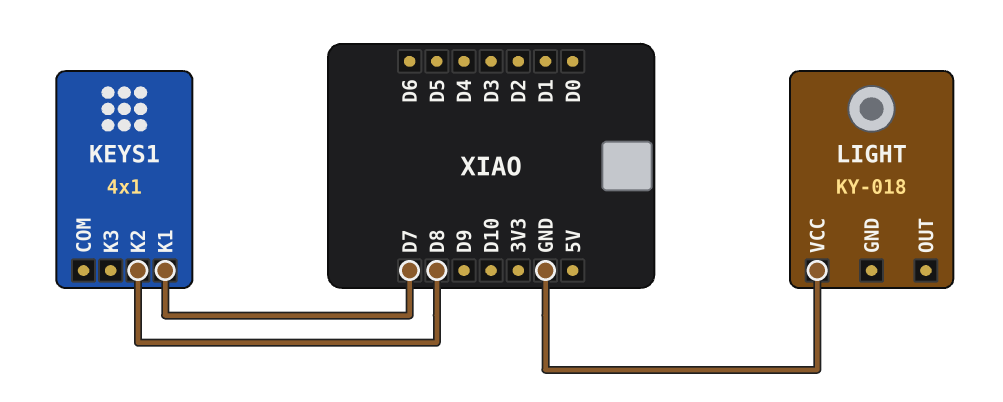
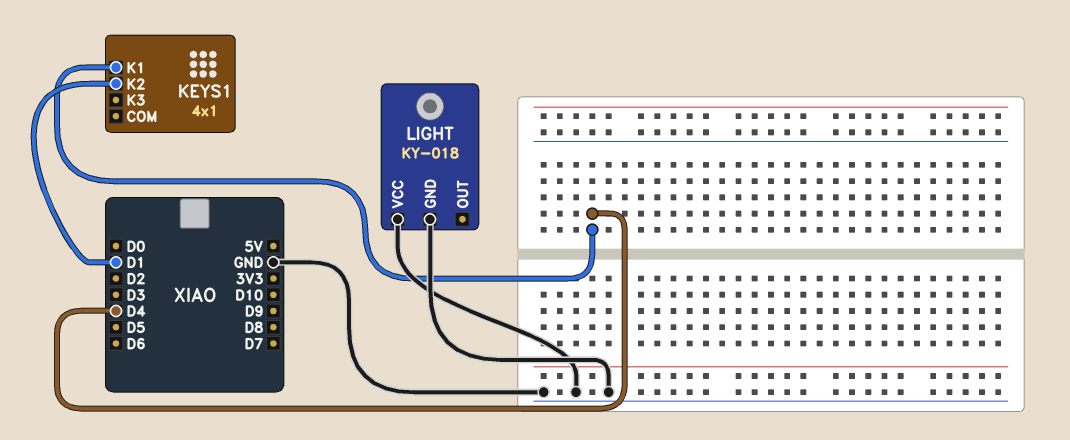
KEYS1 pin K1: D7 -> D4
KEYS1 pin K2: D8 -> D1
LIGHT pin GND: none -> GND

